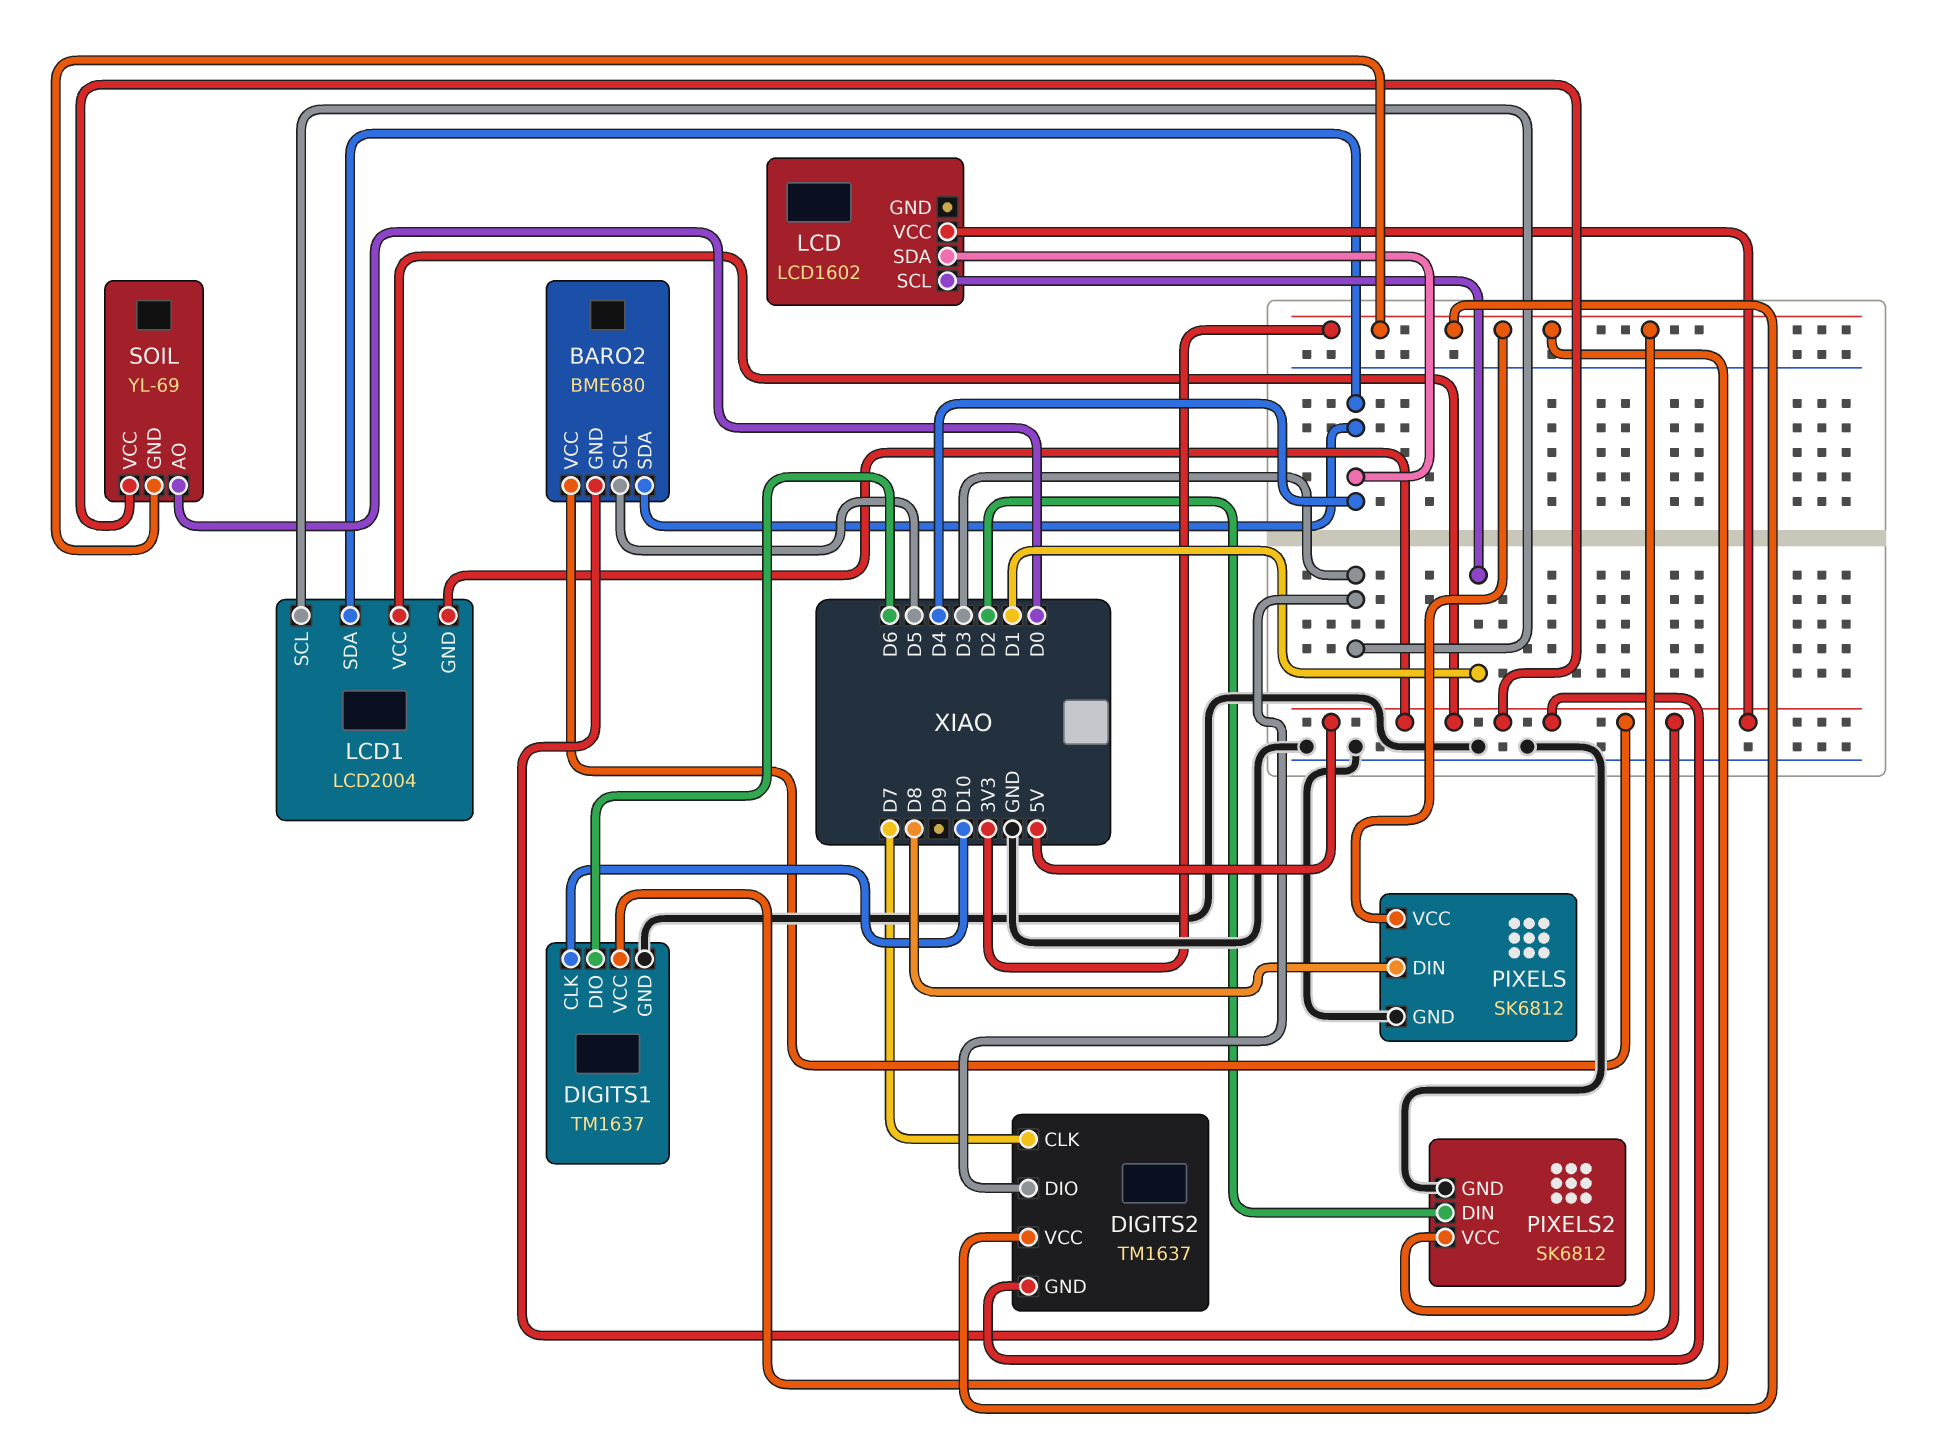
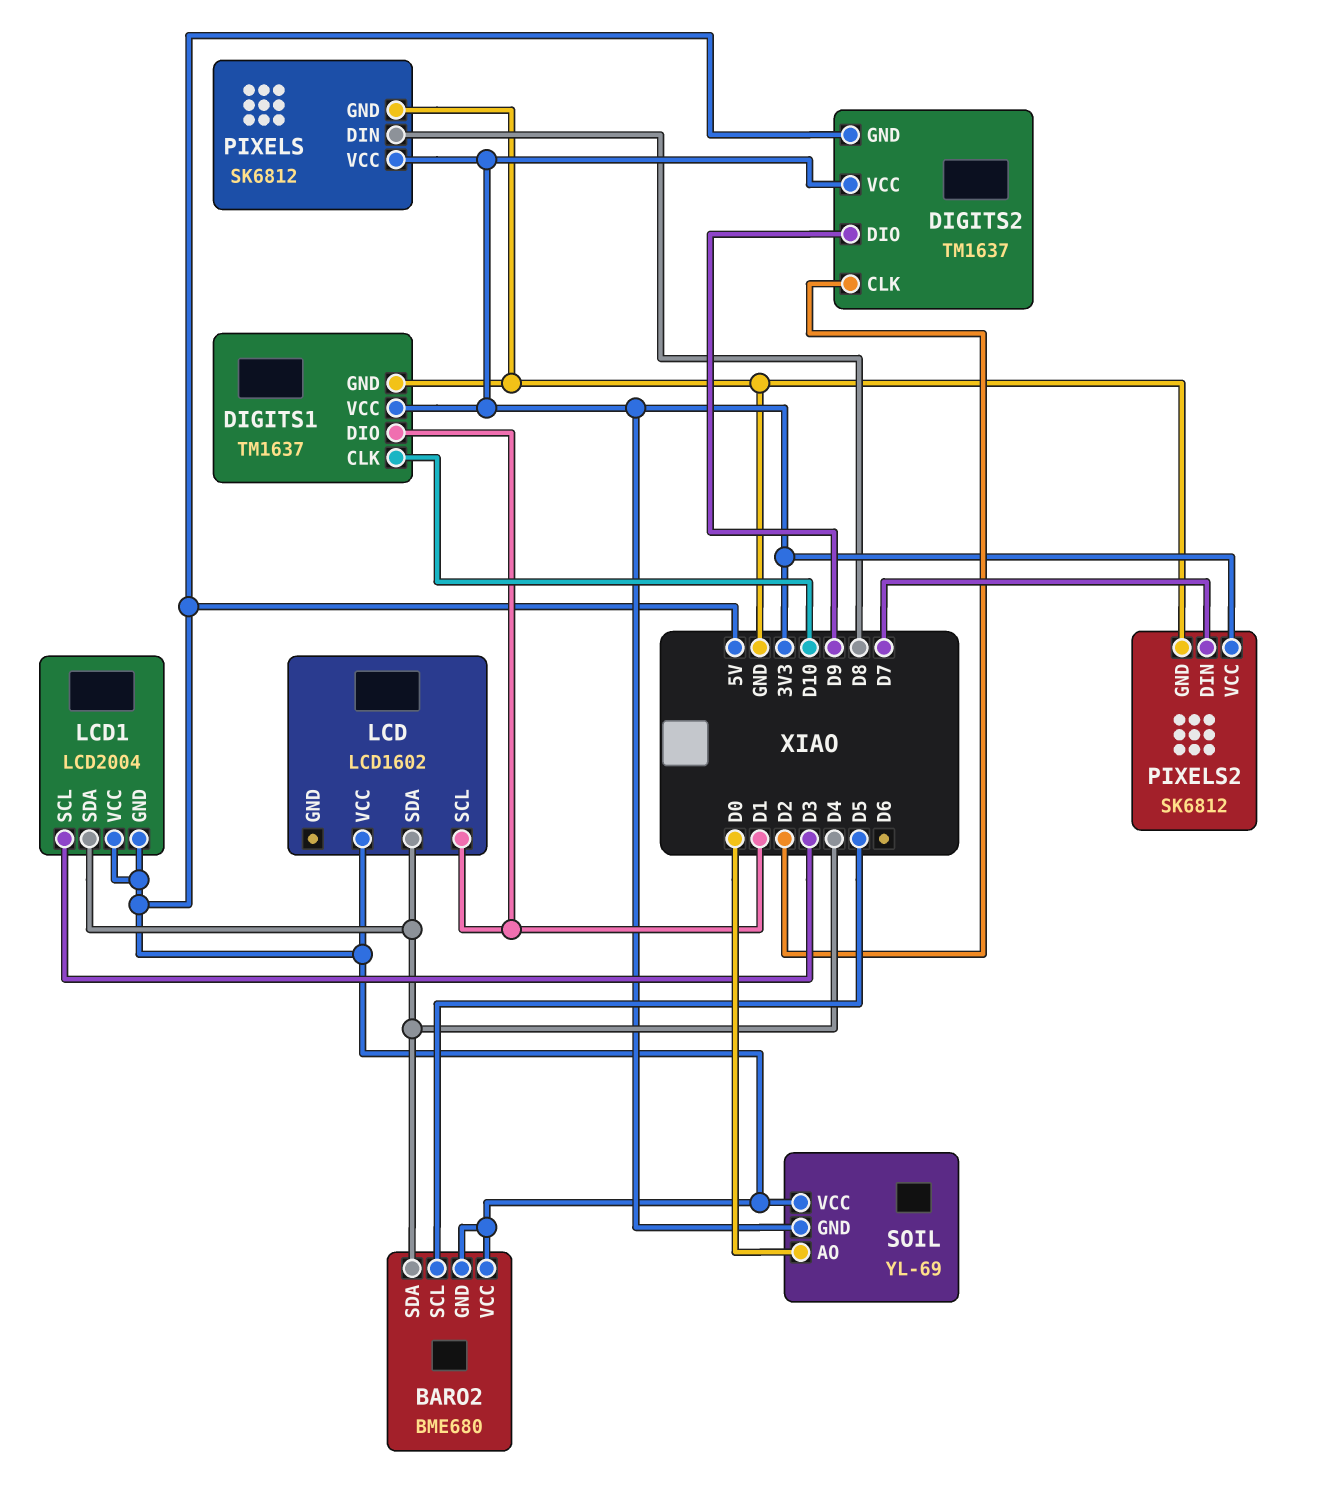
DIGITS1 pin DIO: D6 -> D1
DIGITS2 pin CLK: D7 -> D2
DIGITS2 pin DIO: D3 -> D9
PIXELS2 pin DIN: D2 -> D7

